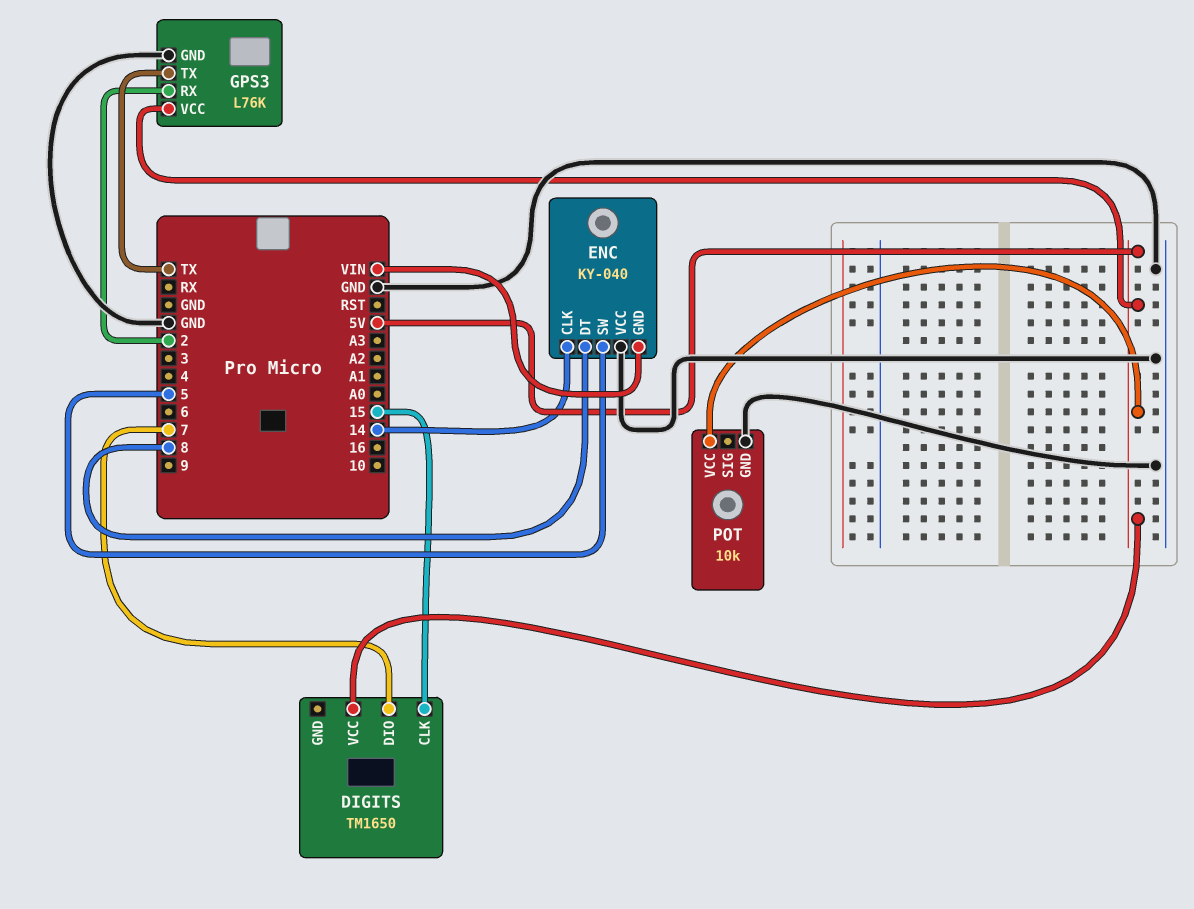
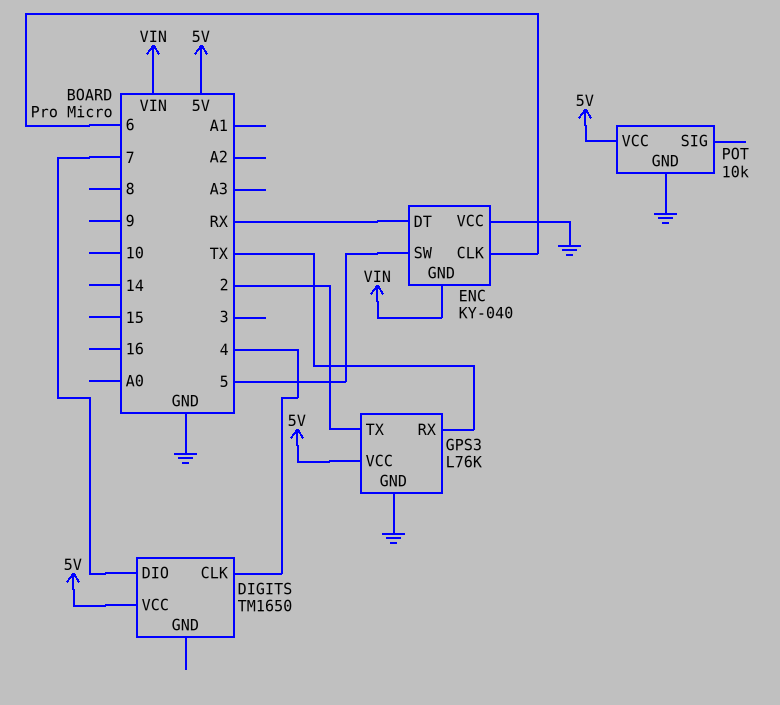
DIGITS pin CLK: 15 -> 4
ENC pin CLK: 14 -> 6
ENC pin DT: 8 -> RX
GPS3 pin RX: 2 -> TX
GPS3 pin TX: TX -> 2

